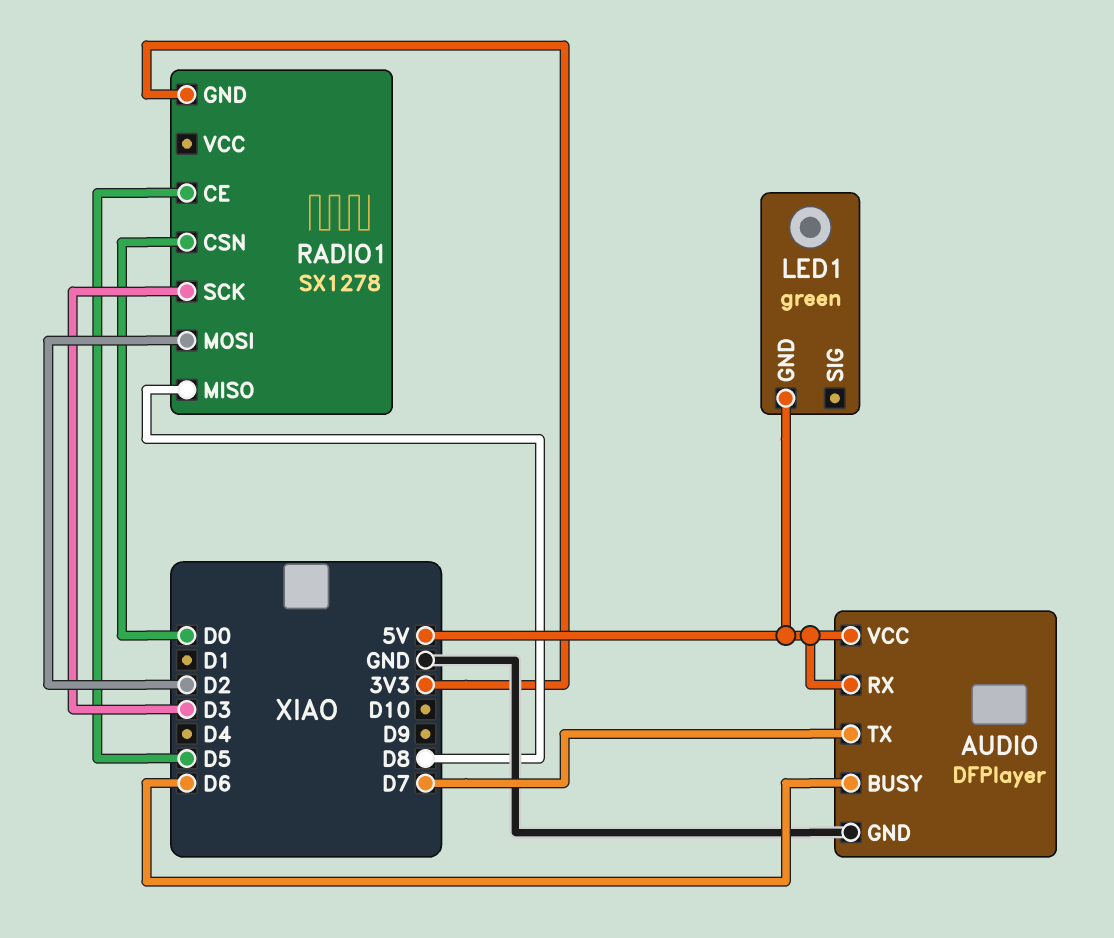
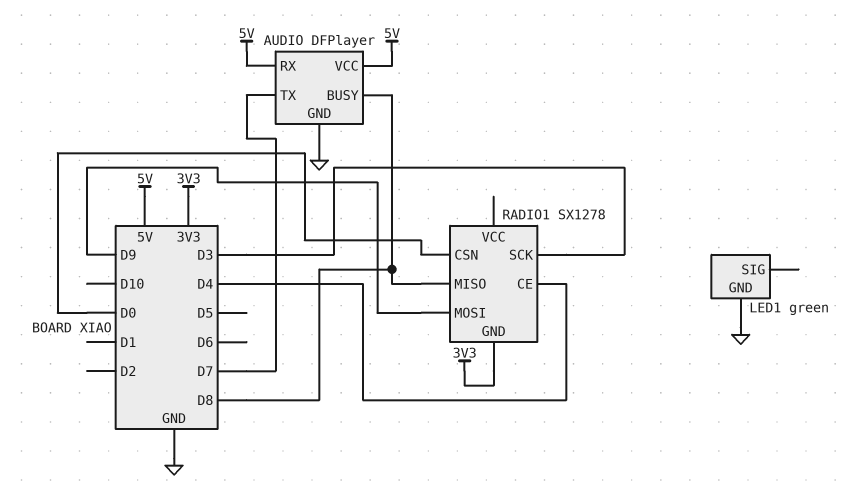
AUDIO pin BUSY: D6 -> D8
LED1 pin GND: 5V -> GND
RADIO1 pin CE: D5 -> D4
RADIO1 pin MOSI: D2 -> D9

